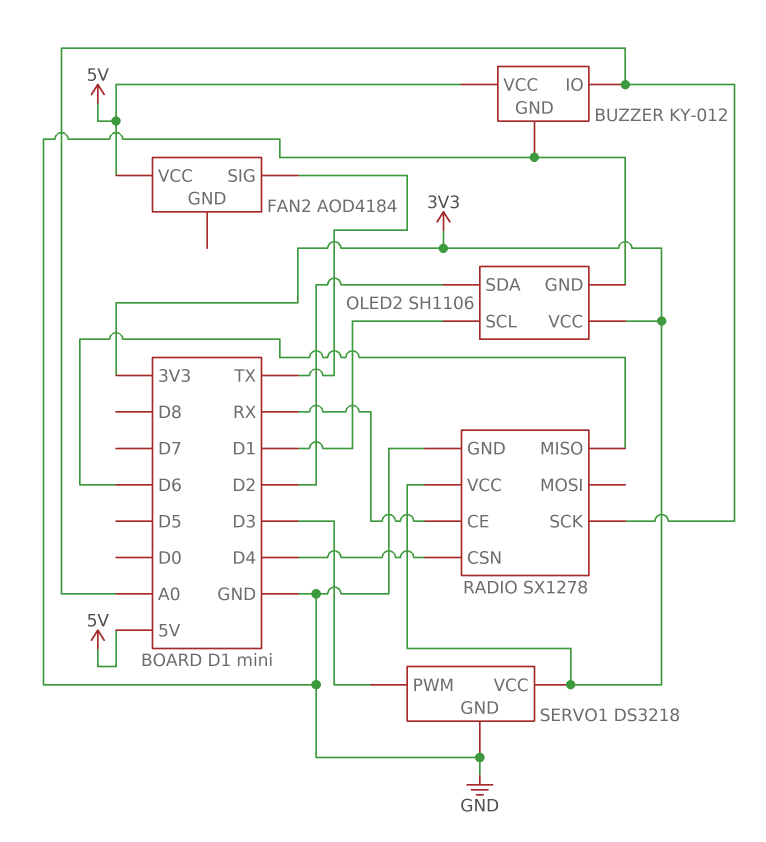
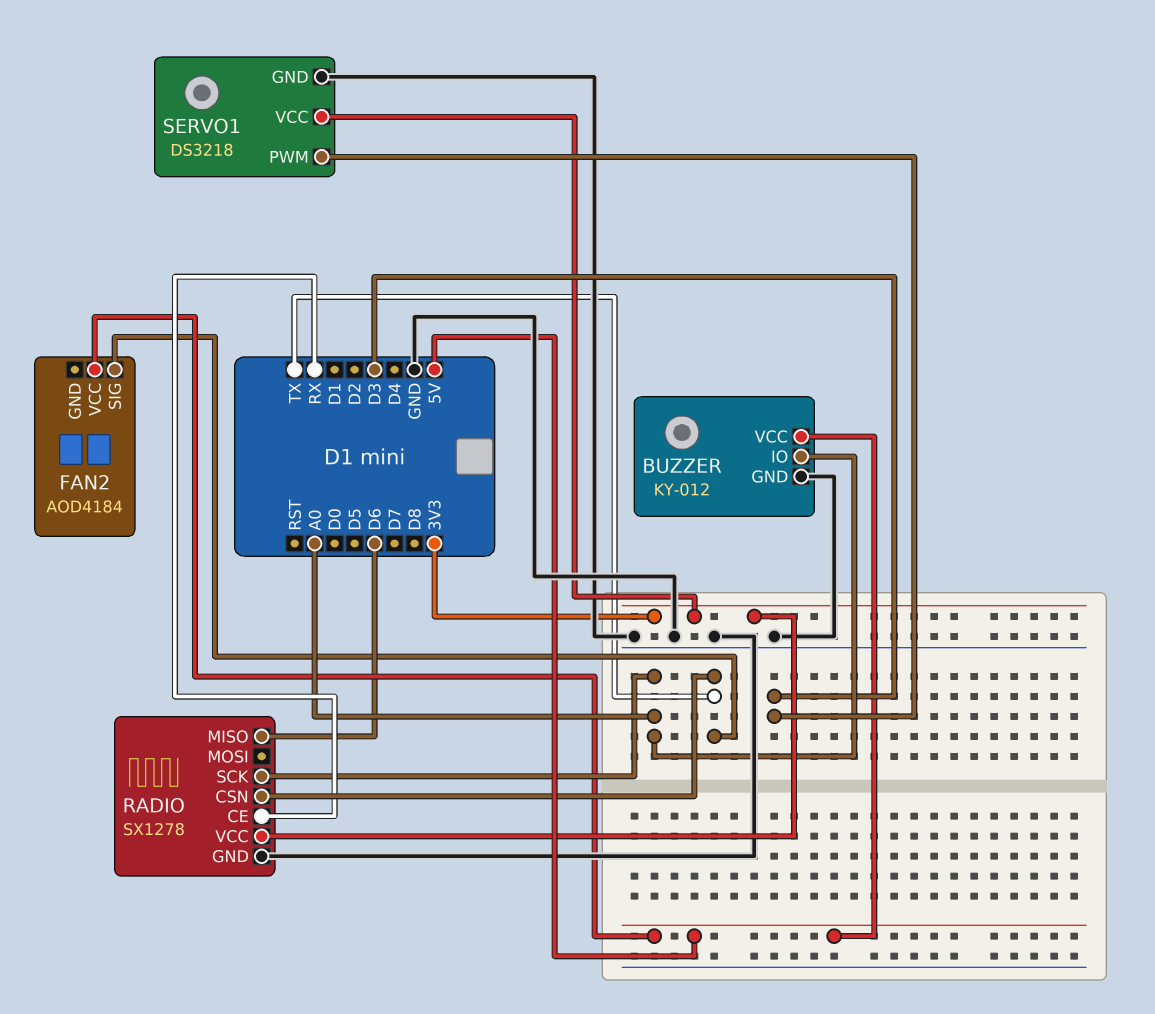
OLED2: SH1106 -> none
OLED2 pin GND: GND -> none
OLED2 pin SCL: D1 -> none
OLED2 pin SDA: D2 -> none
OLED2 pin VCC: 3V3 -> none
RADIO pin CSN: D4 -> TX

